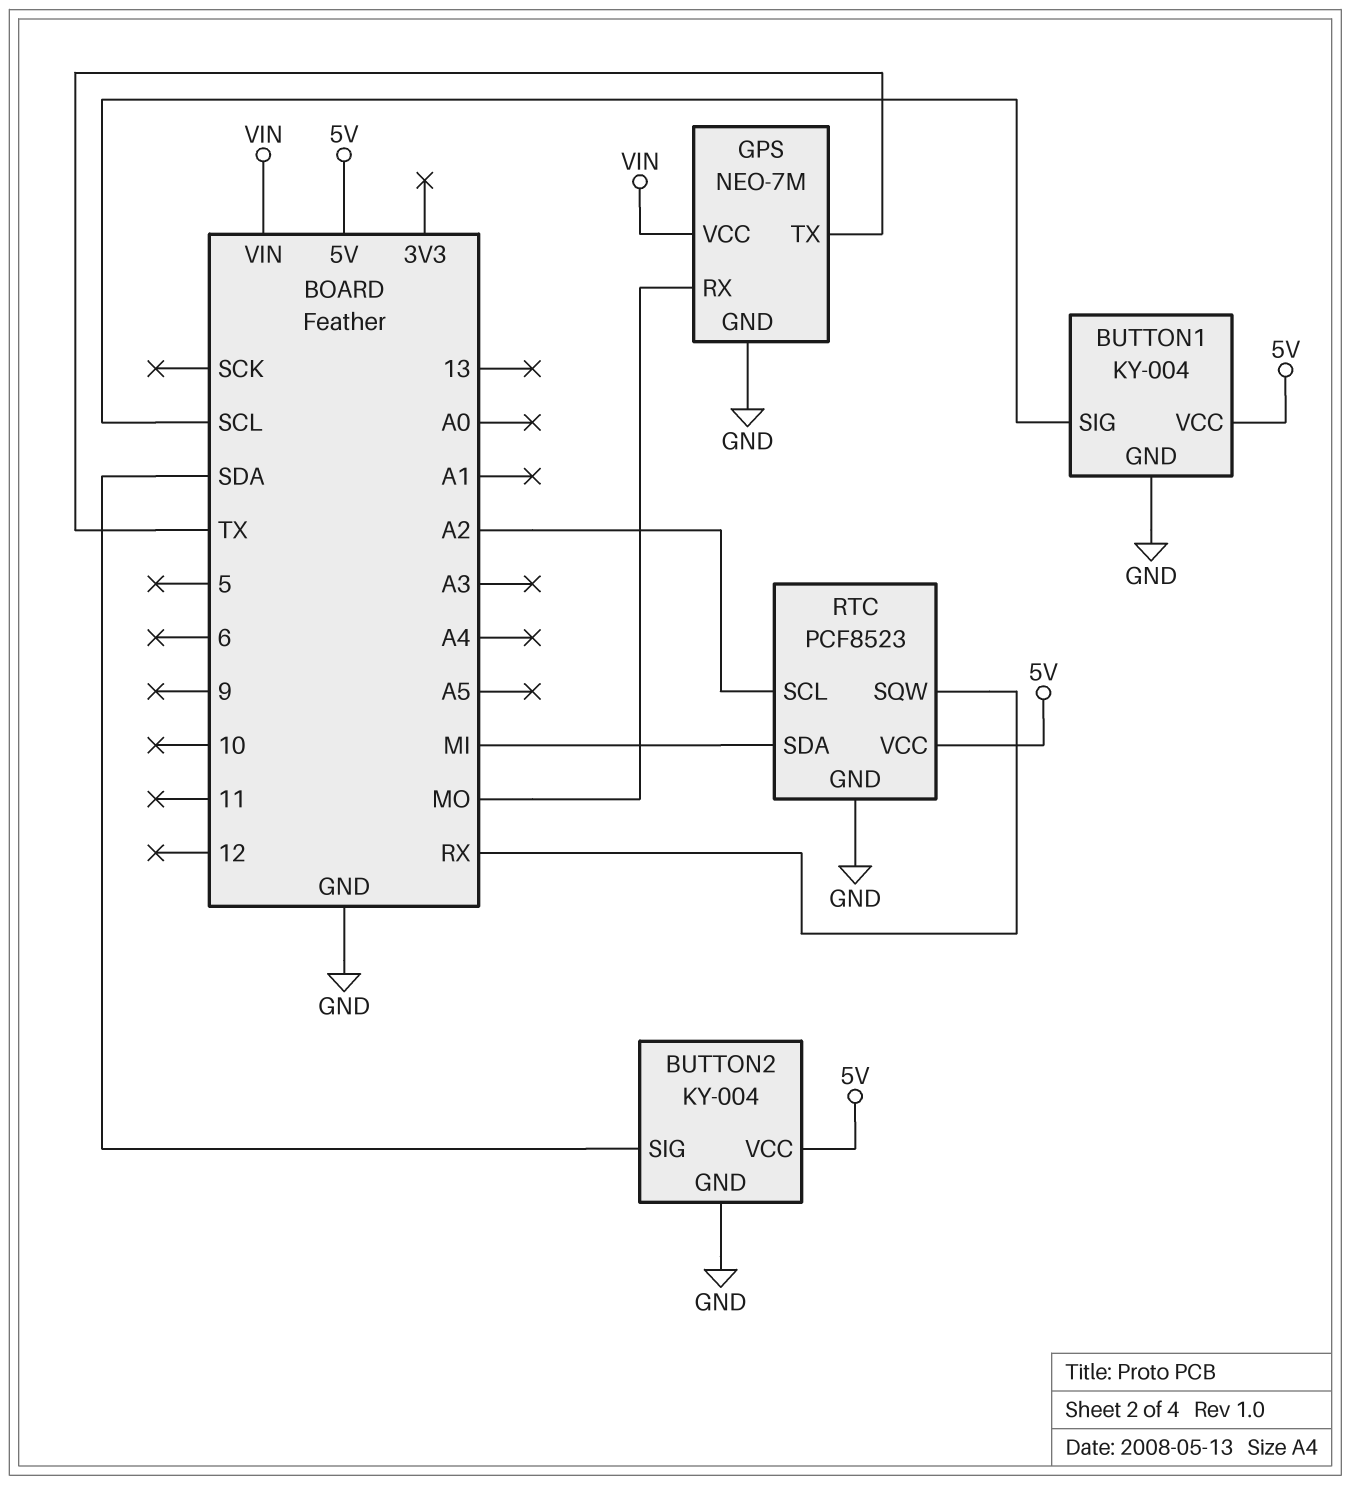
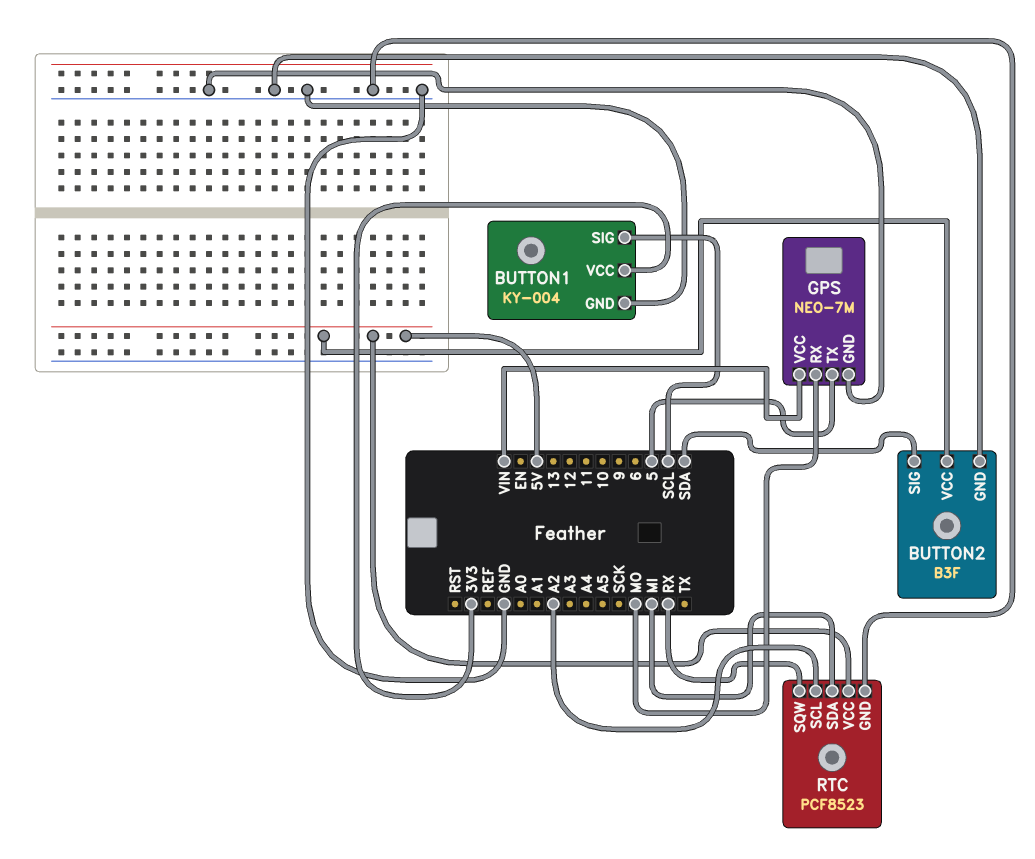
BUTTON1 pin VCC: 5V -> 3V3
BUTTON2: KY-004 -> B3F
GPS pin TX: TX -> 5

